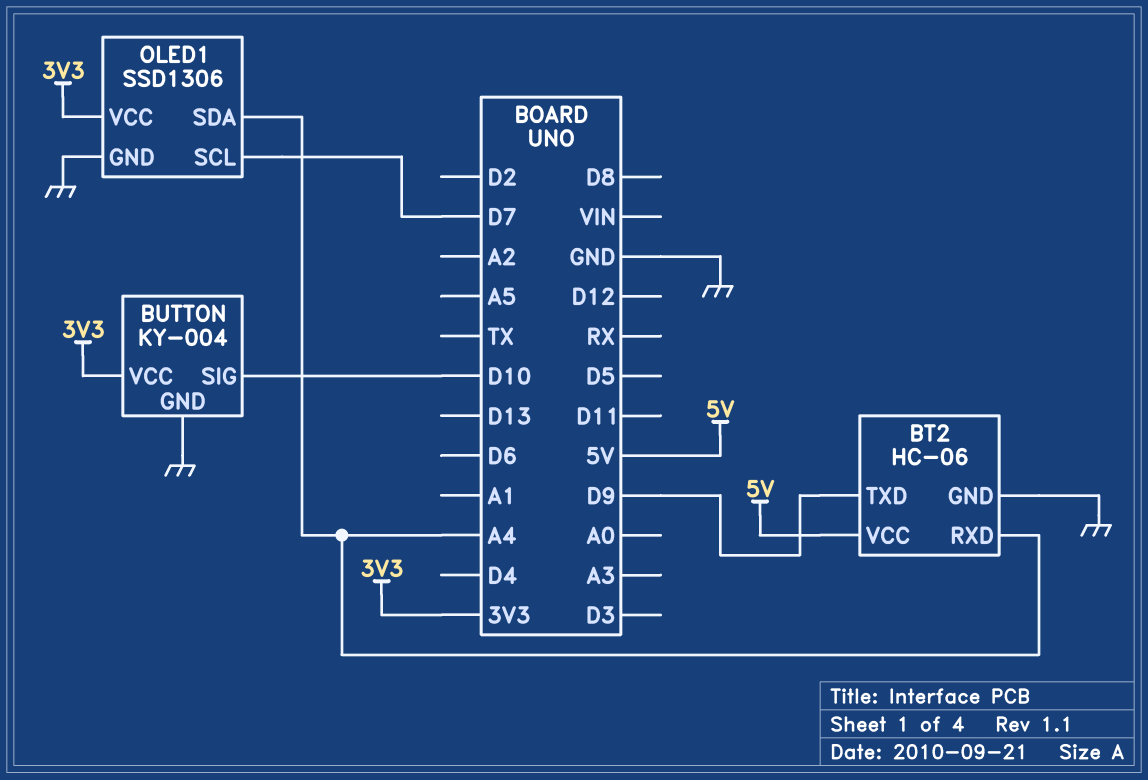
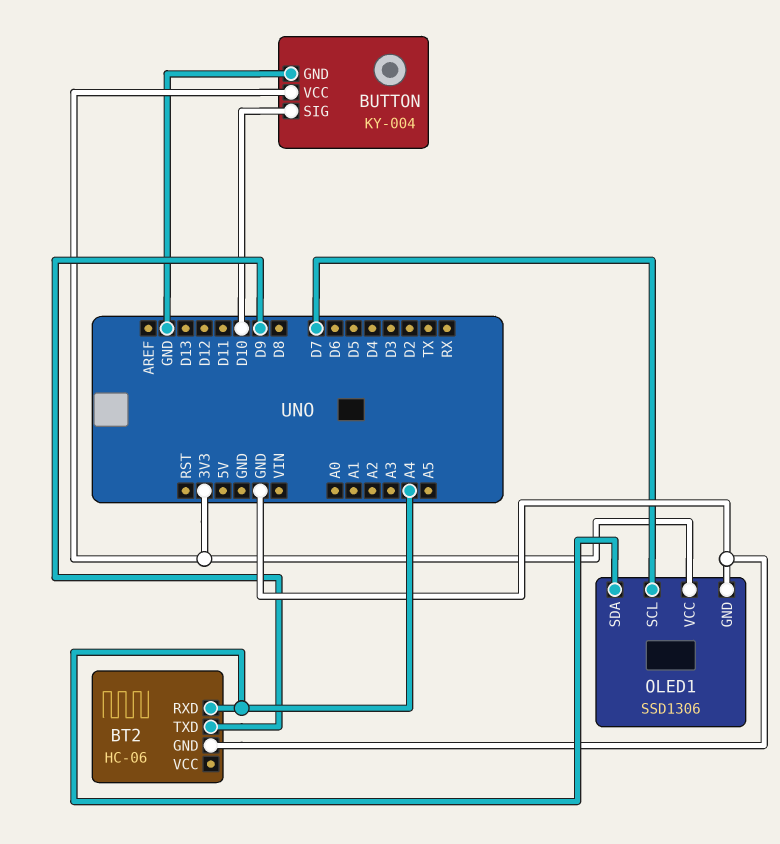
BT2 pin VCC: 5V -> none

